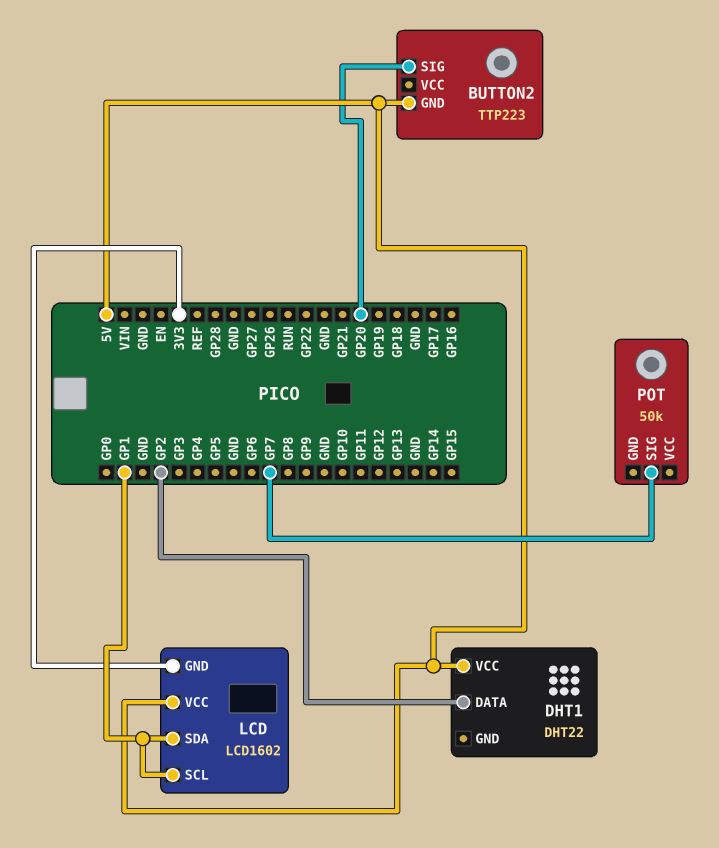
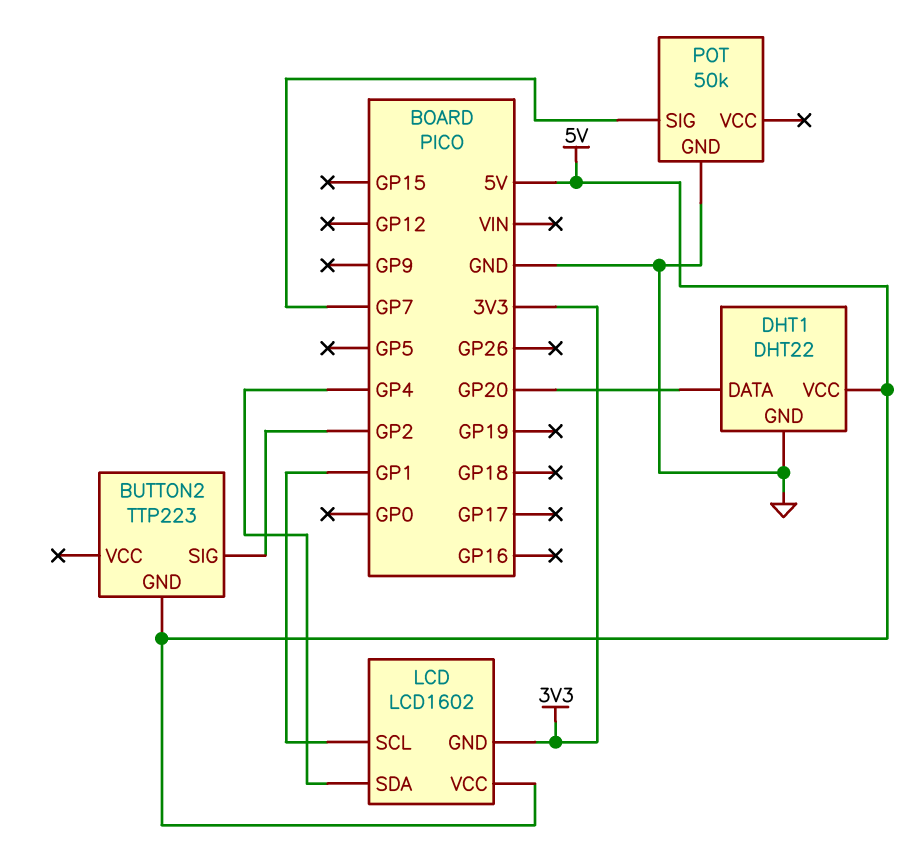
BUTTON2 pin SIG: GP20 -> GP2
DHT1 pin DATA: GP2 -> GP20
DHT1 pin GND: none -> GND
LCD pin SDA: GP1 -> GP4
POT pin GND: none -> GND

